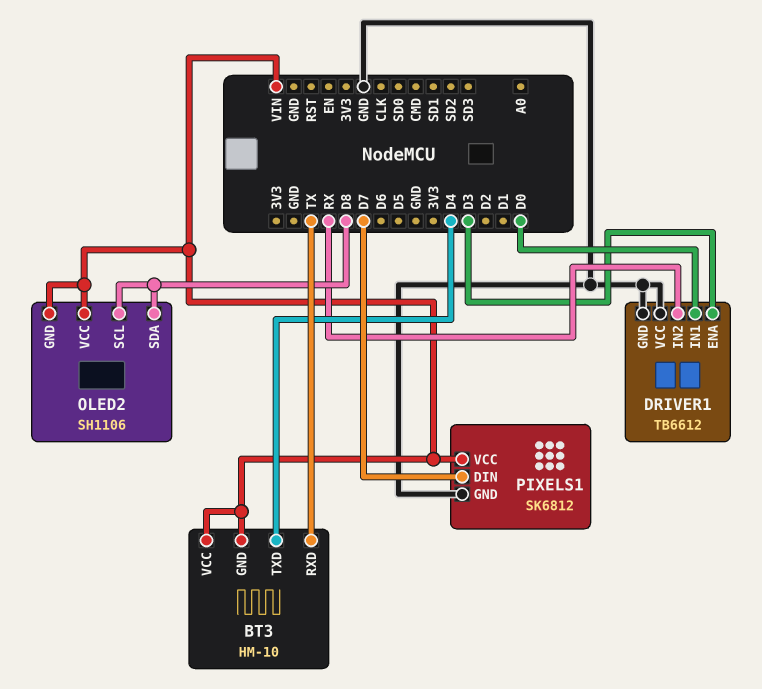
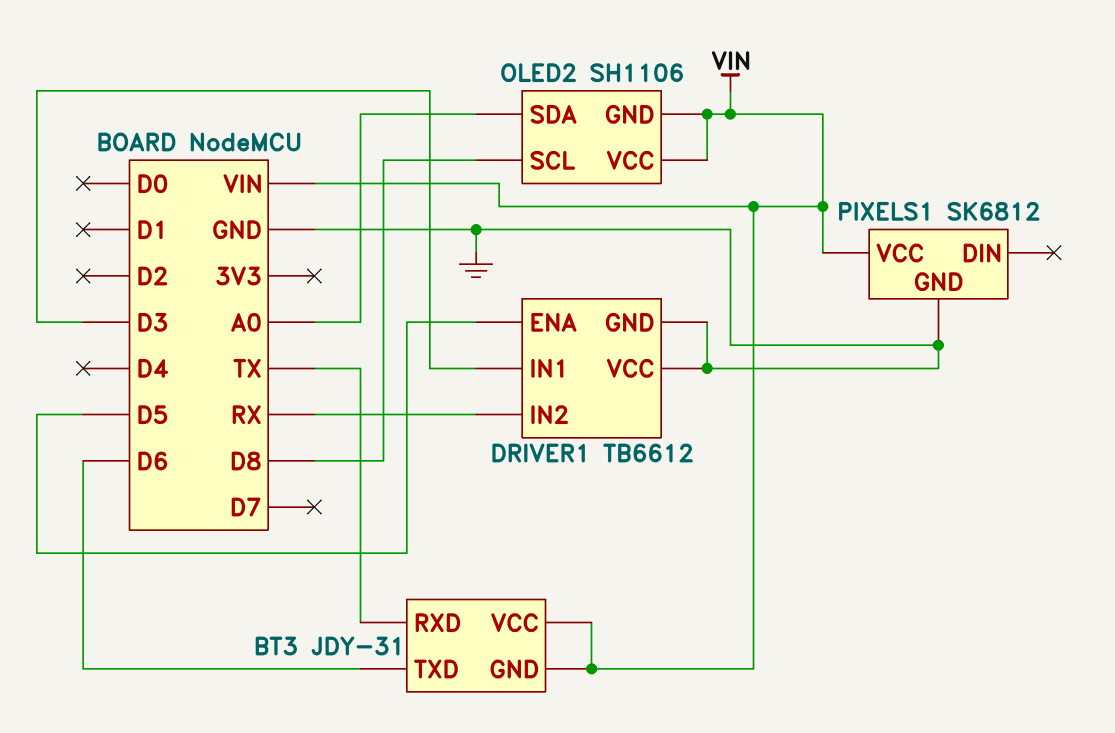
BT3: HM-10 -> JDY-31
BT3 pin TXD: D4 -> D6
DRIVER1 pin ENA: D3 -> D5
DRIVER1 pin IN1: D0 -> D3
OLED2 pin SDA: D8 -> A0
PIXELS1 pin DIN: D7 -> none

